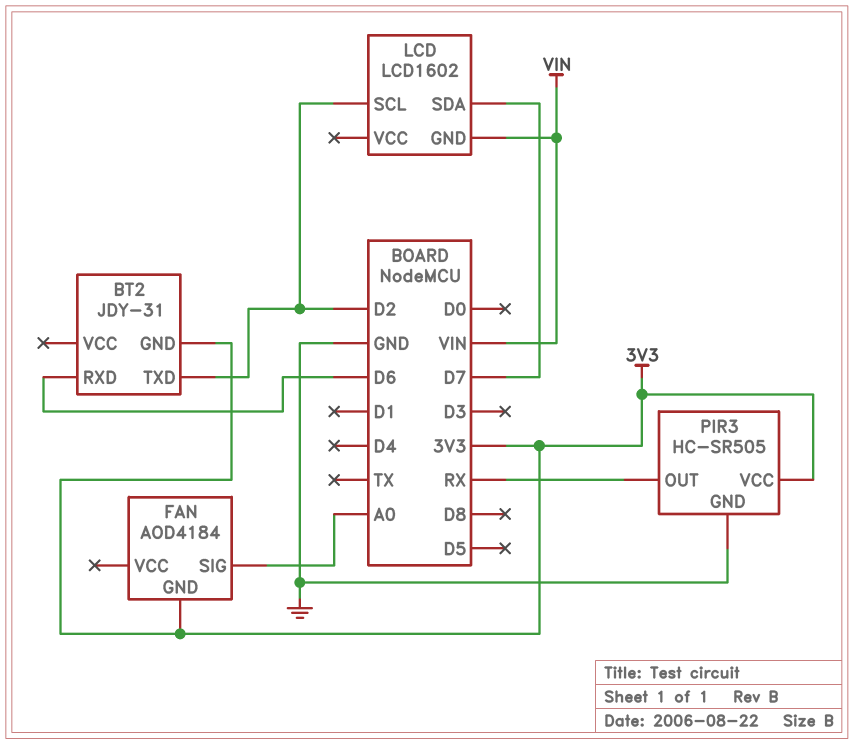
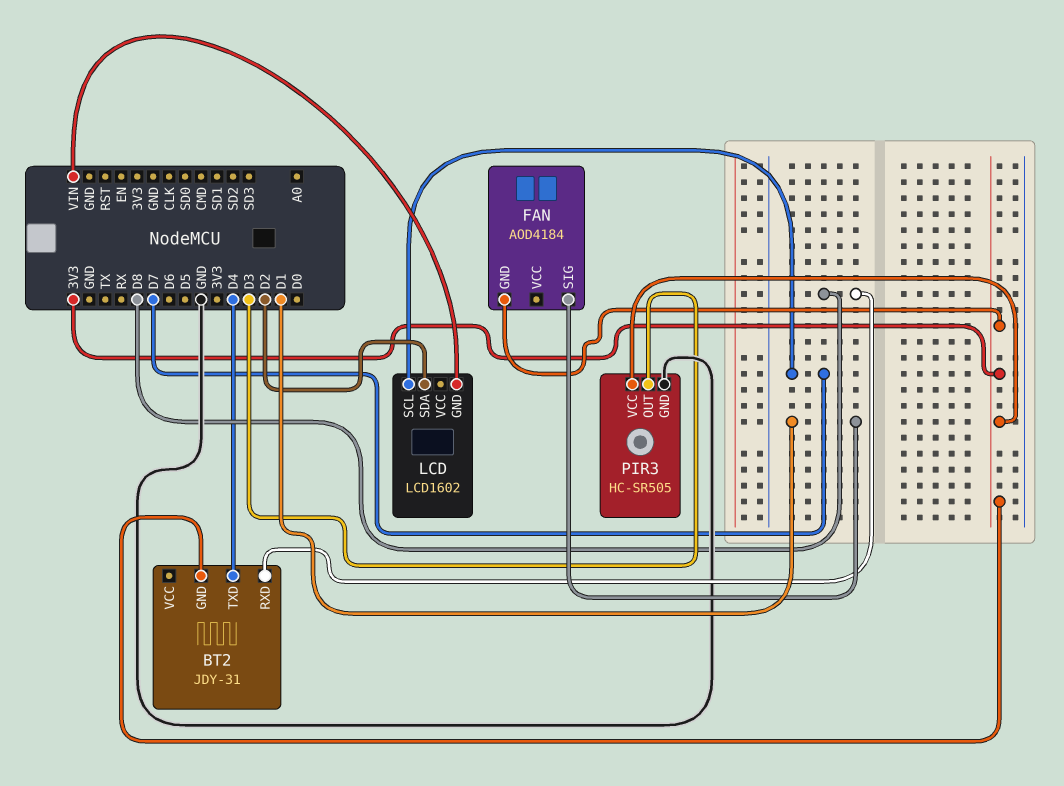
BT2 pin RXD: D6 -> D8
BT2 pin TXD: D2 -> D4
FAN pin SIG: A0 -> D1
LCD pin SCL: D2 -> D7
LCD pin SDA: D7 -> D2
PIR3 pin OUT: RX -> D3

